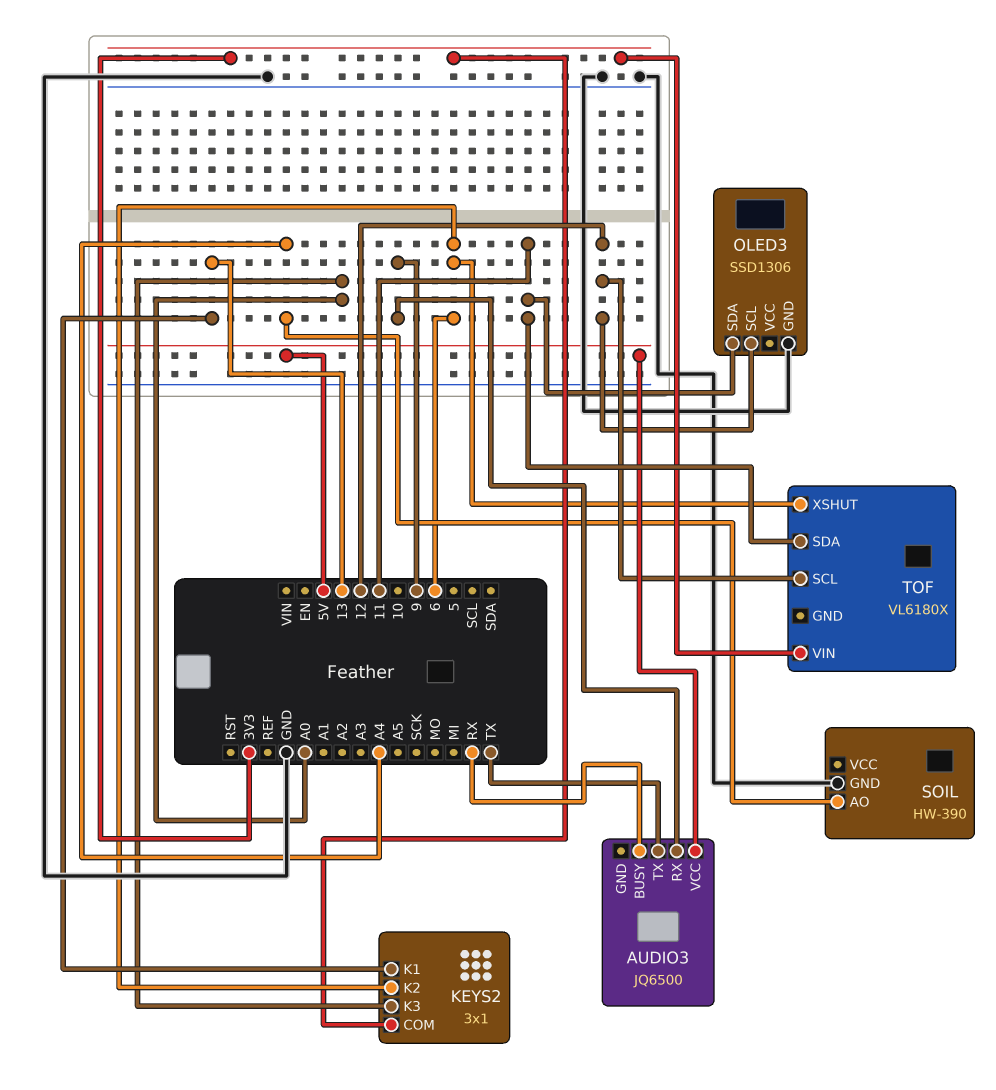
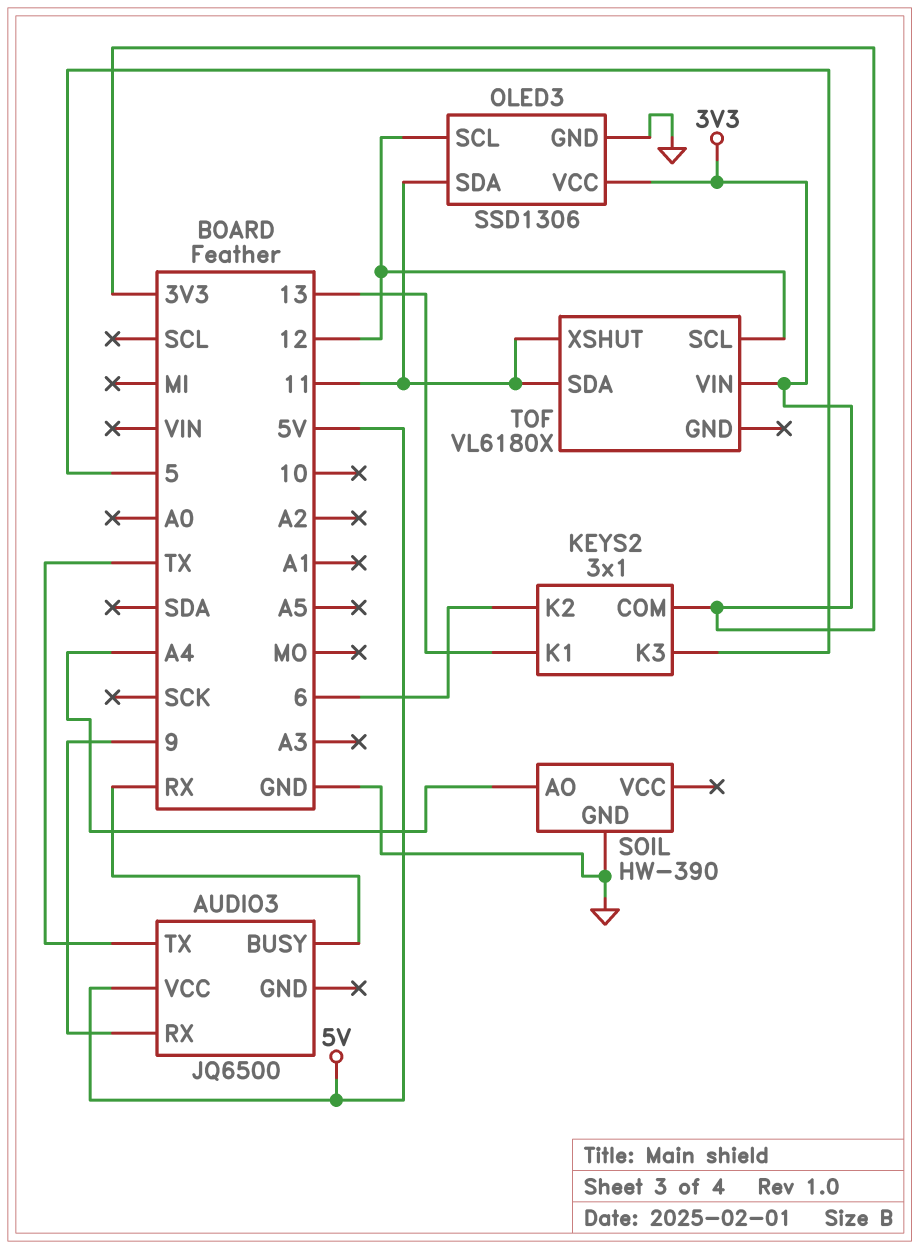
KEYS2 pin K3: A0 -> 5
OLED3 pin VCC: none -> 3V3
TOF pin XSHUT: 6 -> 11

